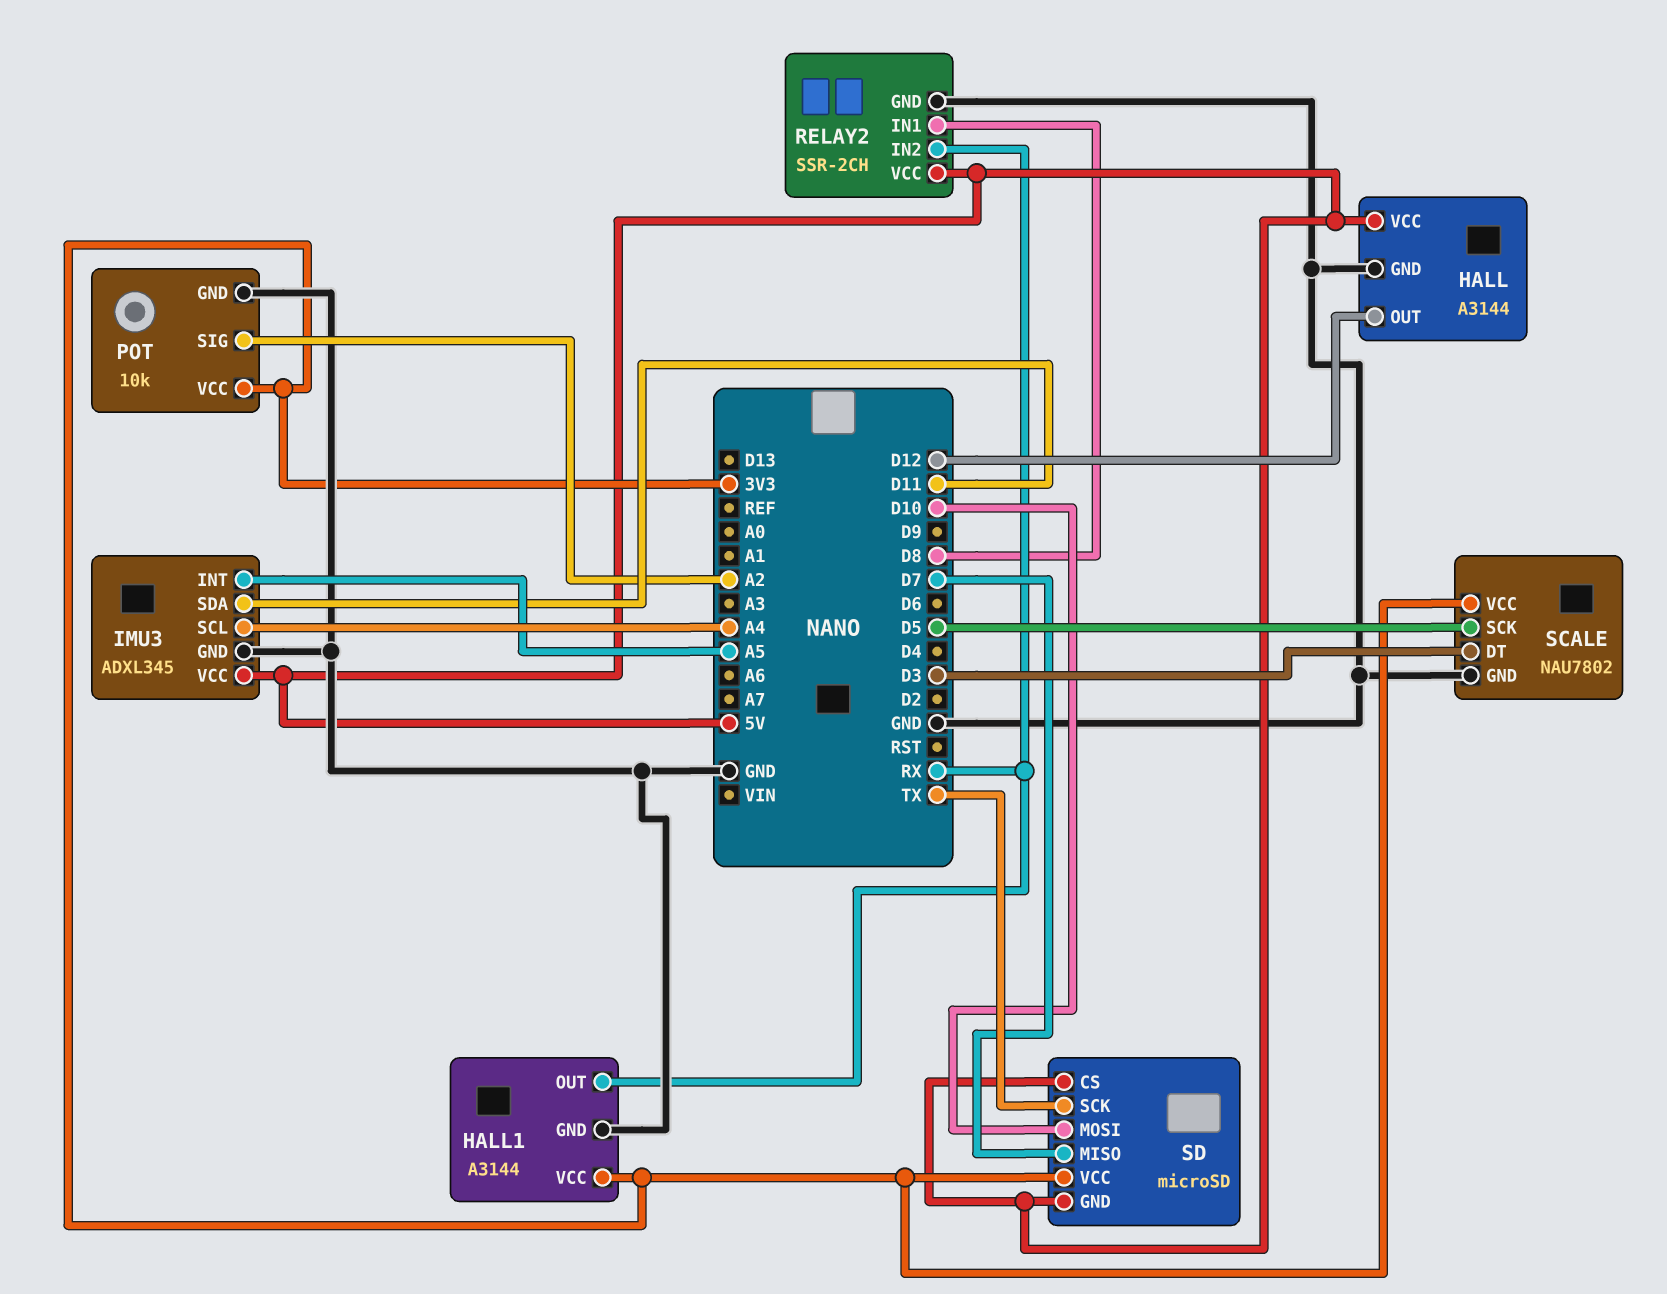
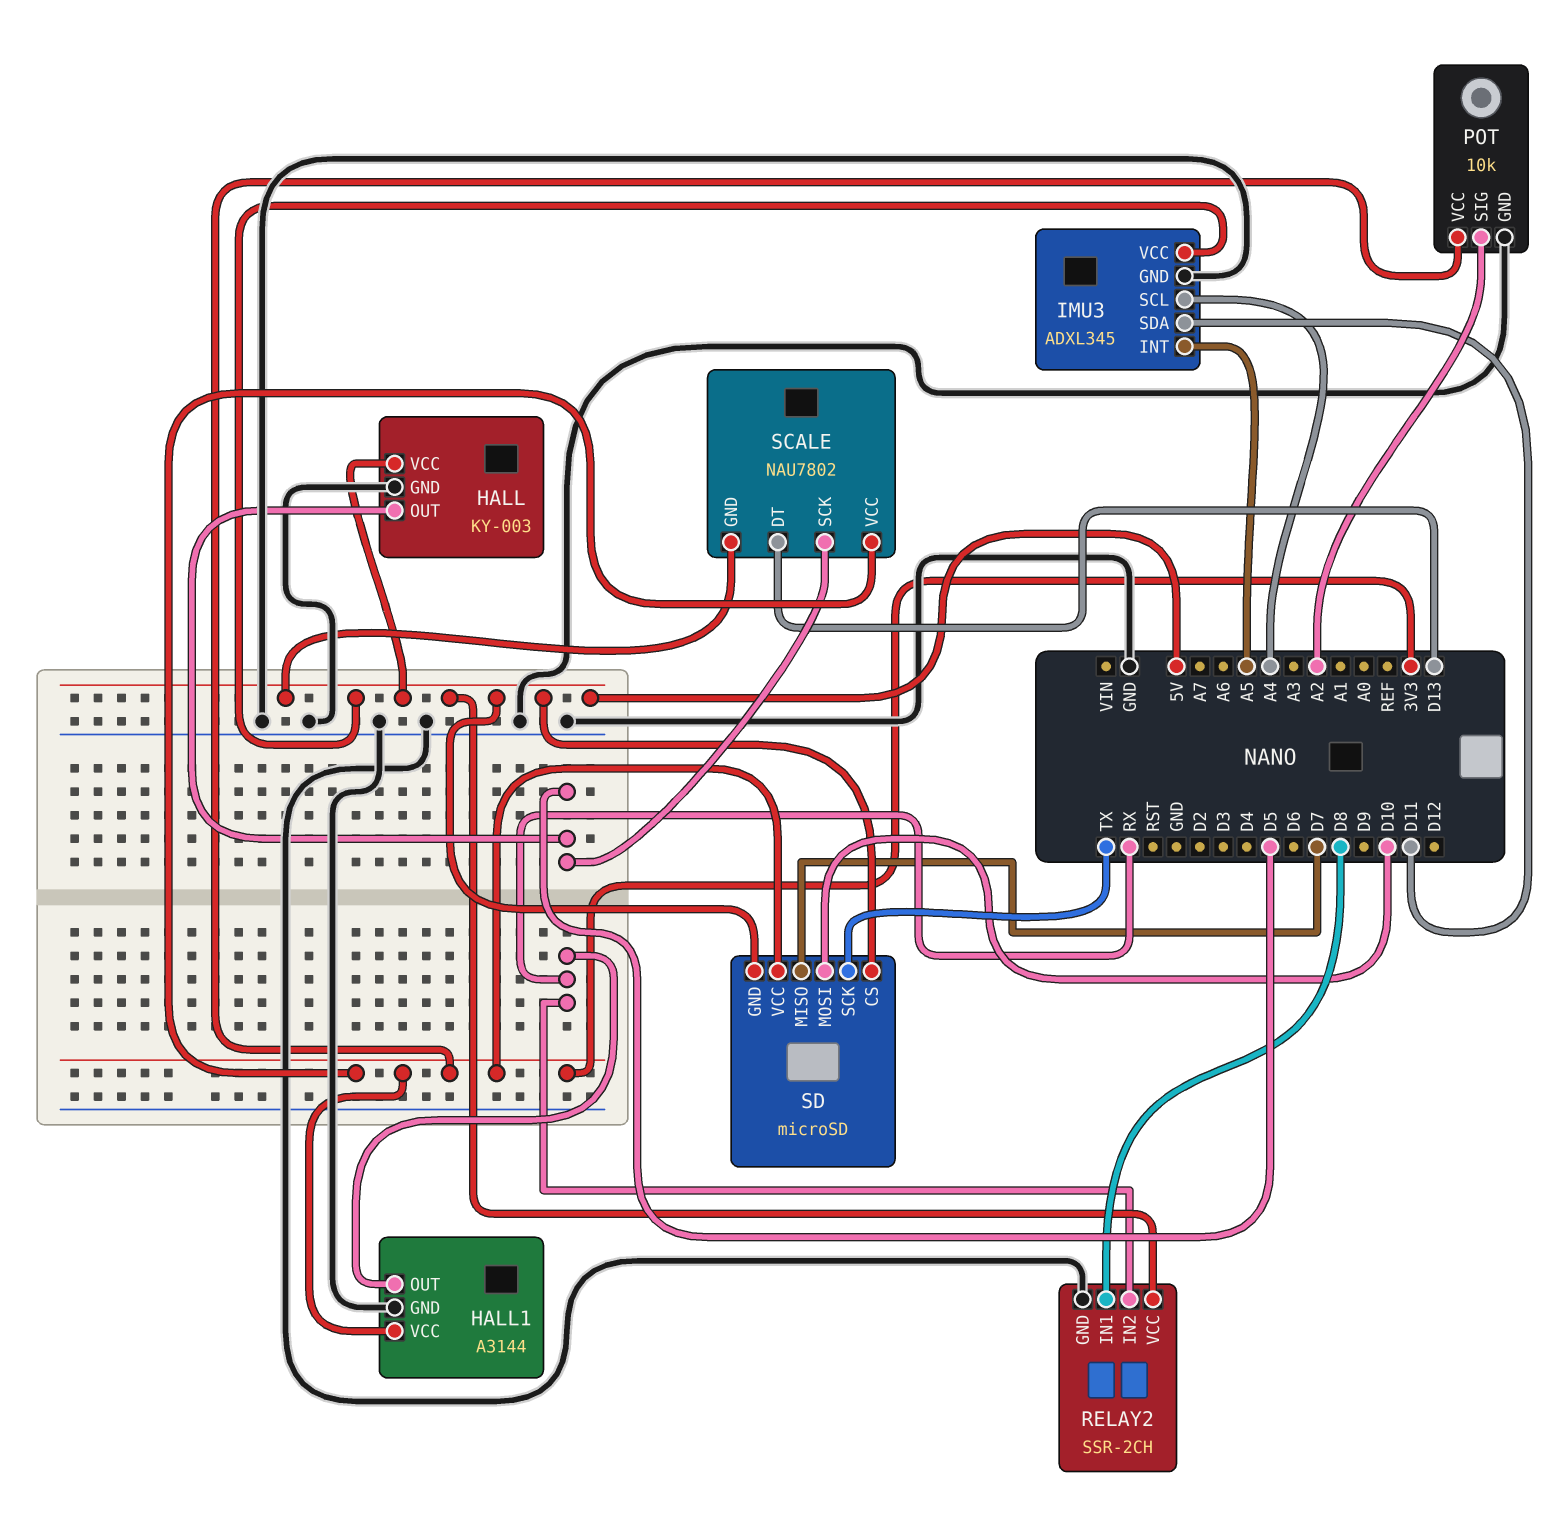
HALL: A3144 -> KY-003
HALL pin OUT: D12 -> D5
SCALE pin DT: D3 -> D13
SCALE pin GND: GND -> 5V

